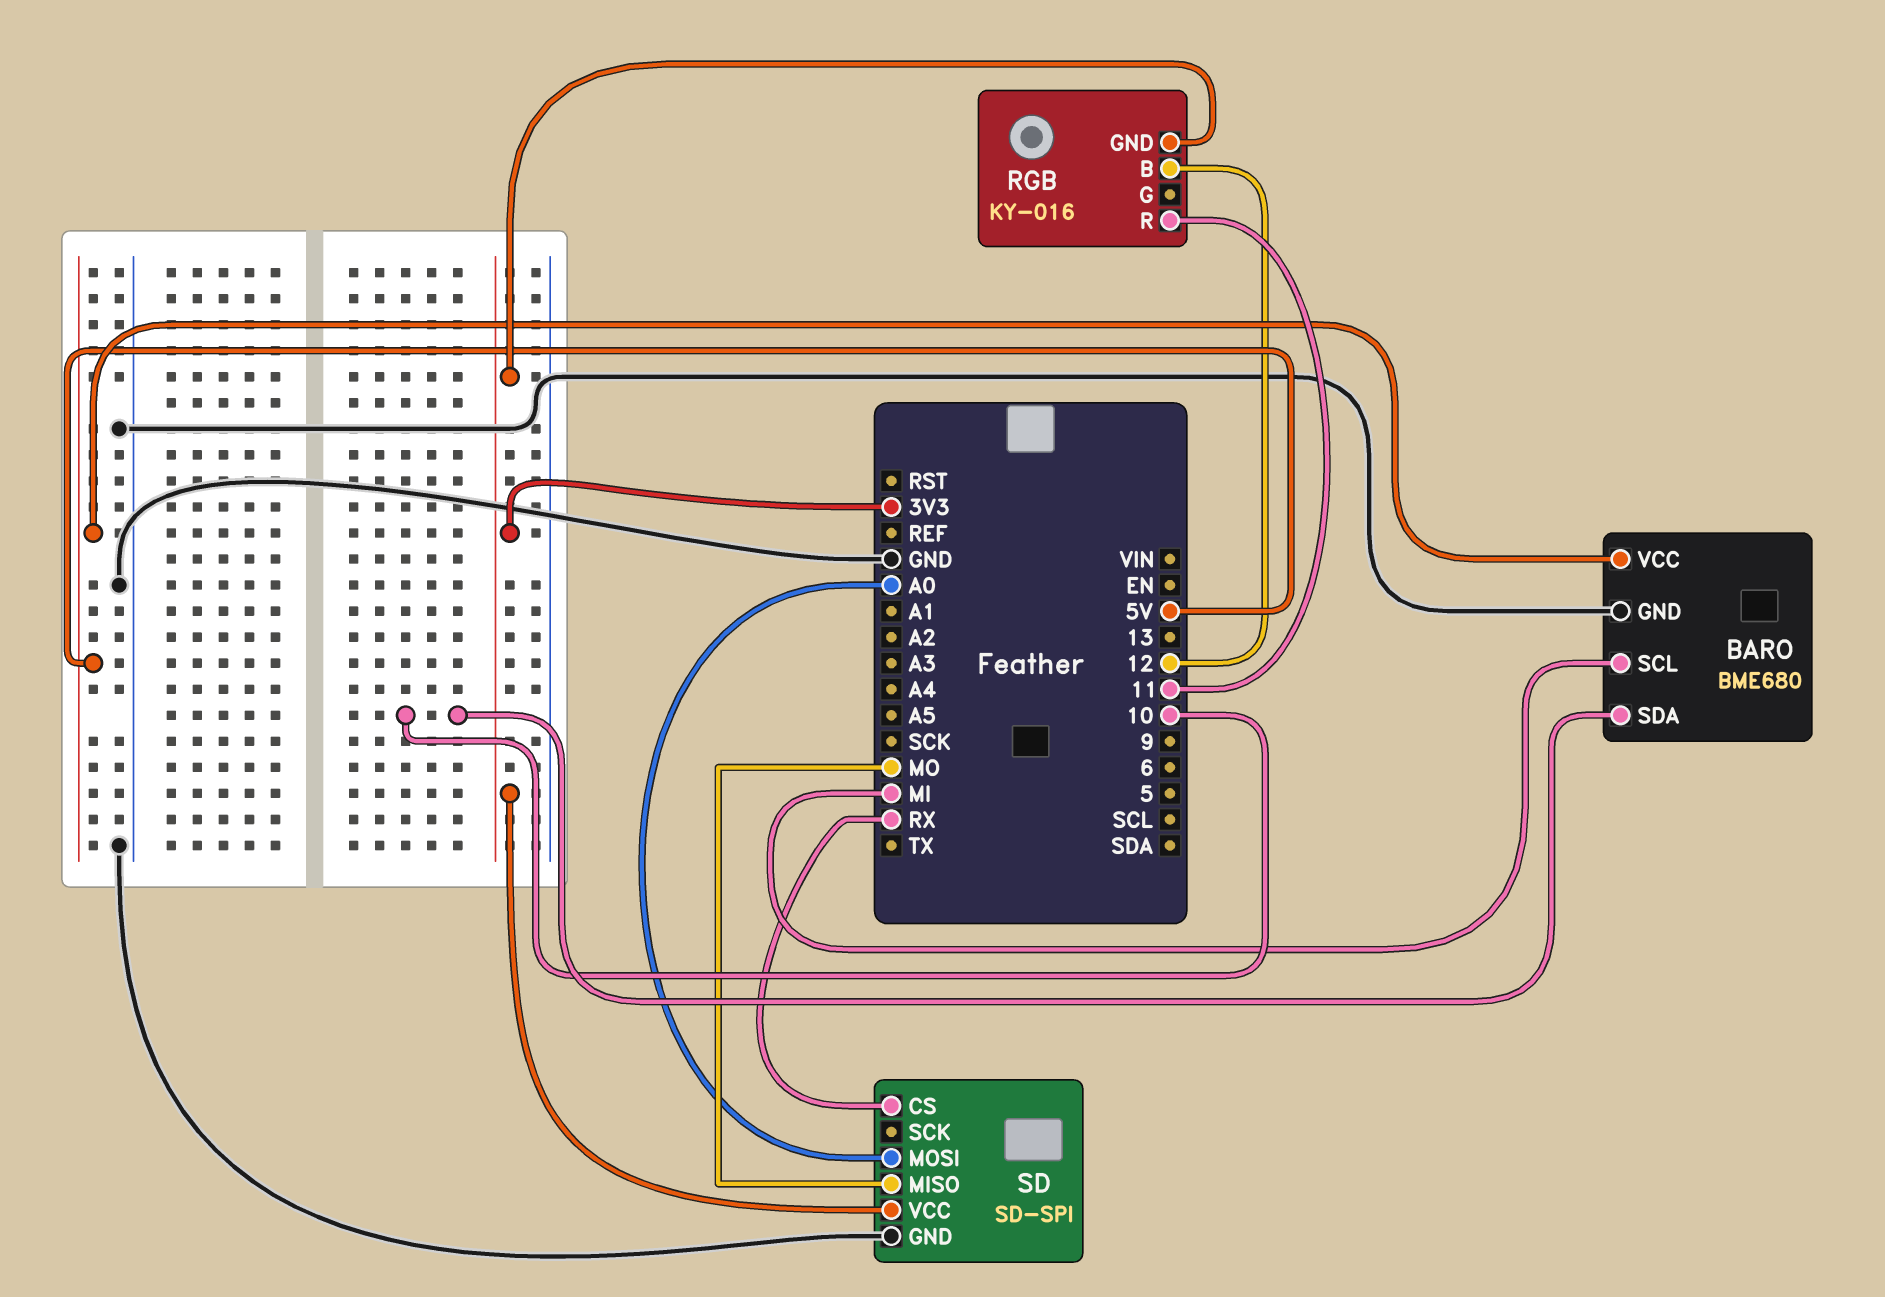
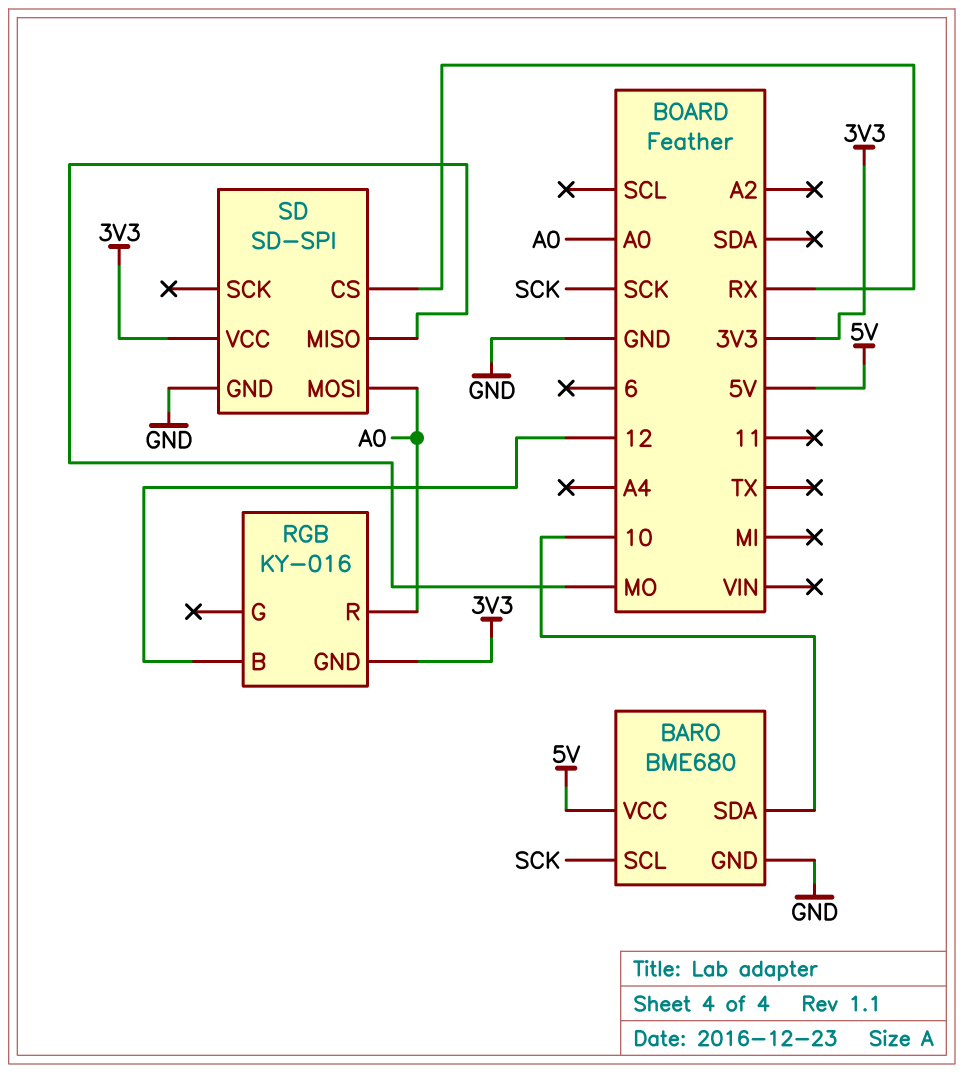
BARO pin SCL: MI -> SCK
RGB pin R: 11 -> A0

